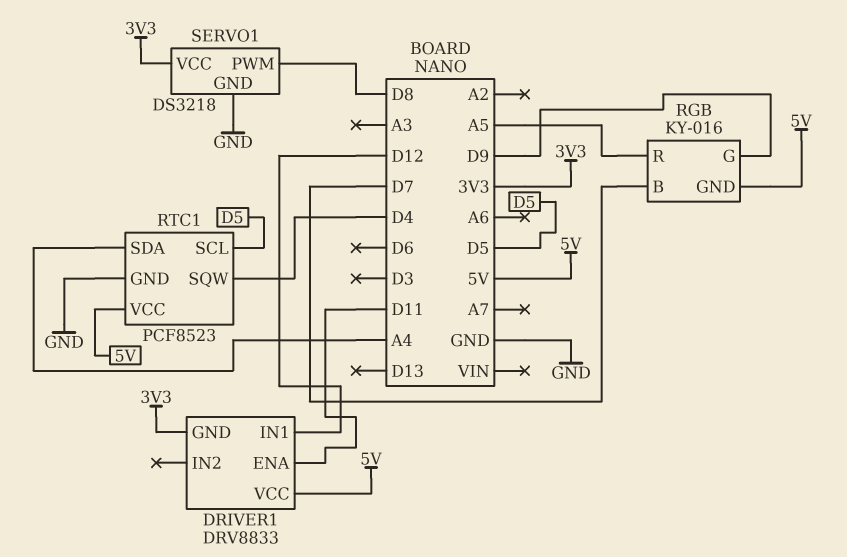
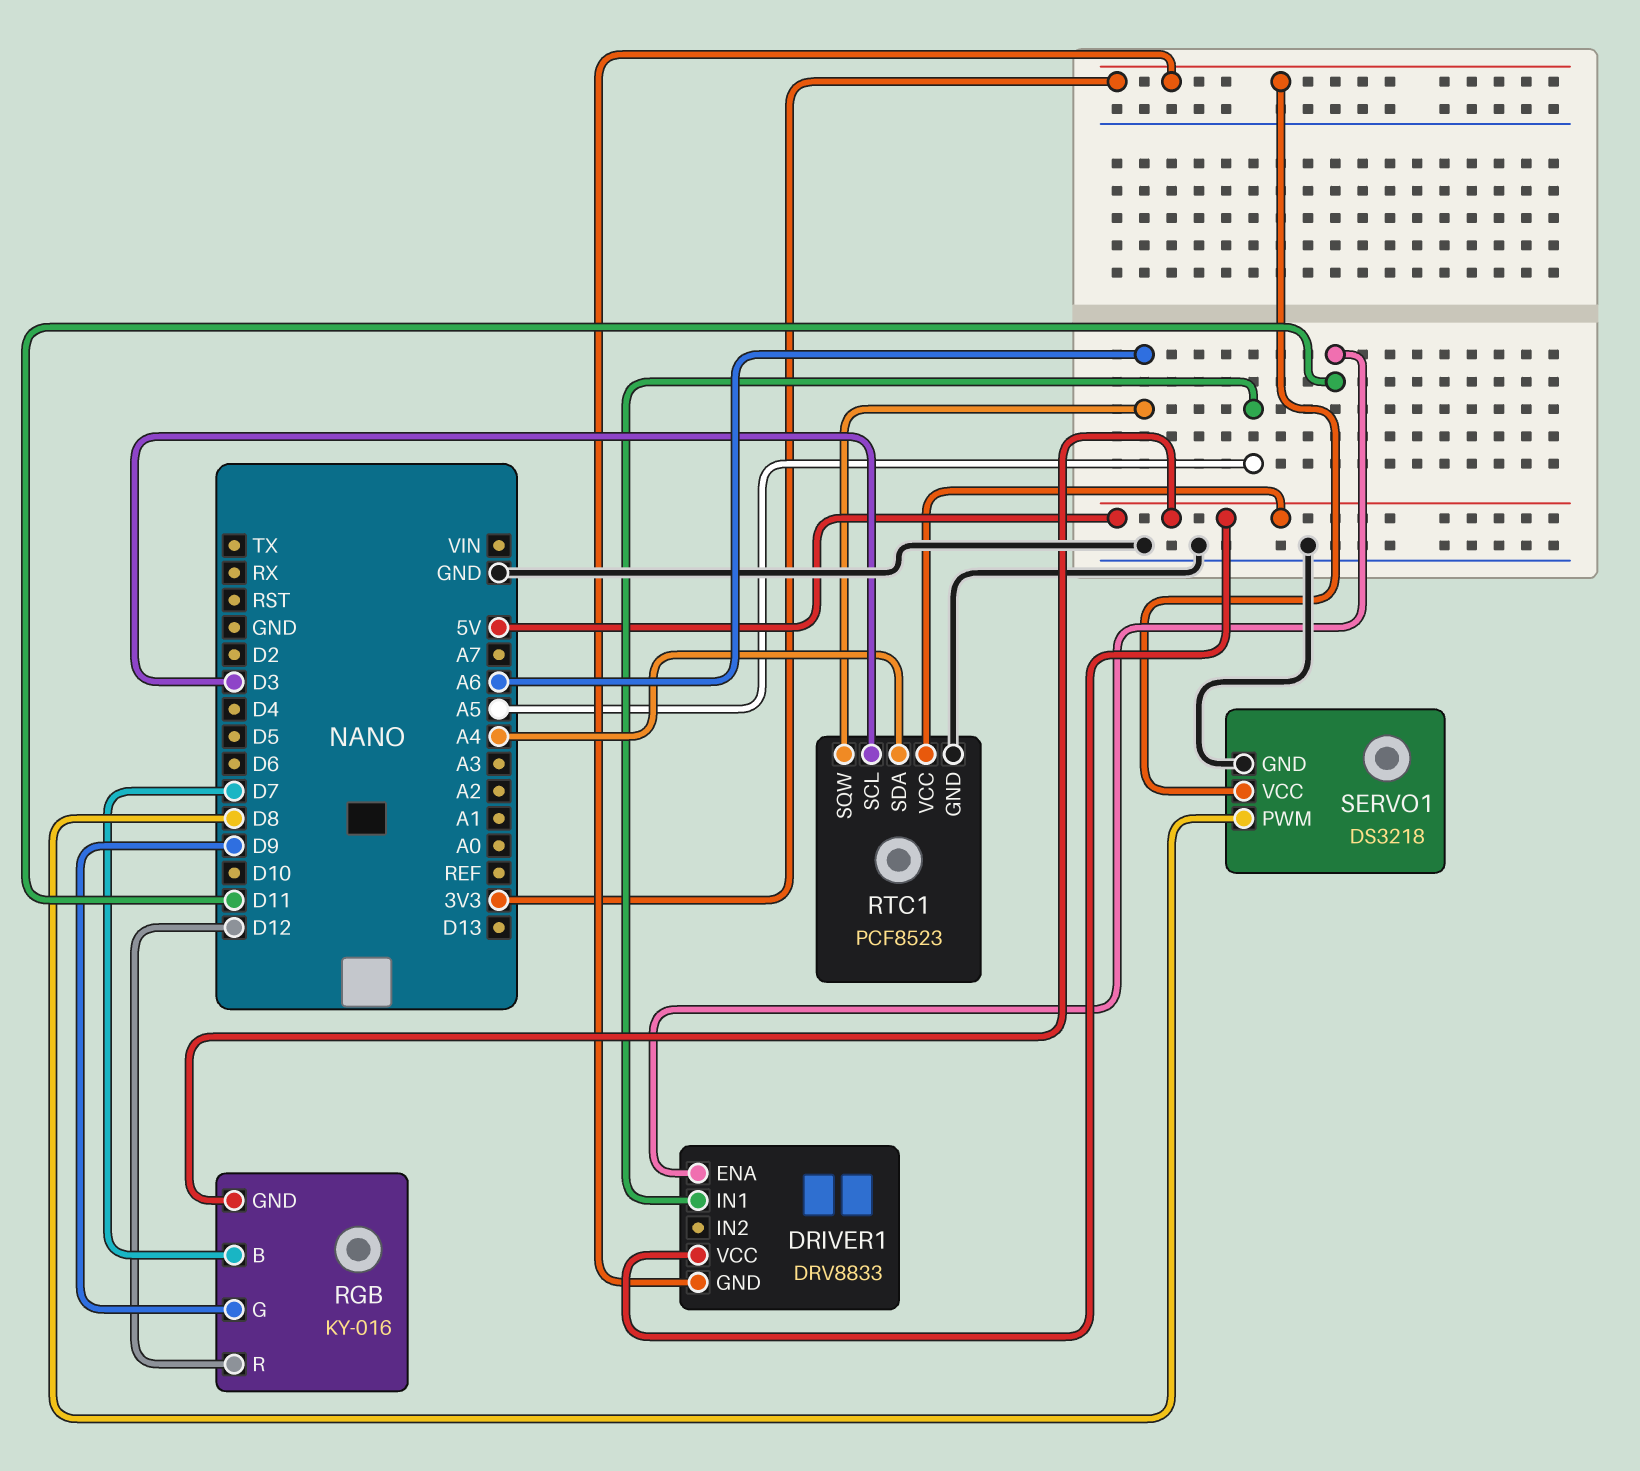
DRIVER1 pin IN1: D12 -> A5
RGB pin R: A5 -> D12
RTC1 pin SCL: D5 -> D3
RTC1 pin SQW: D4 -> A6

